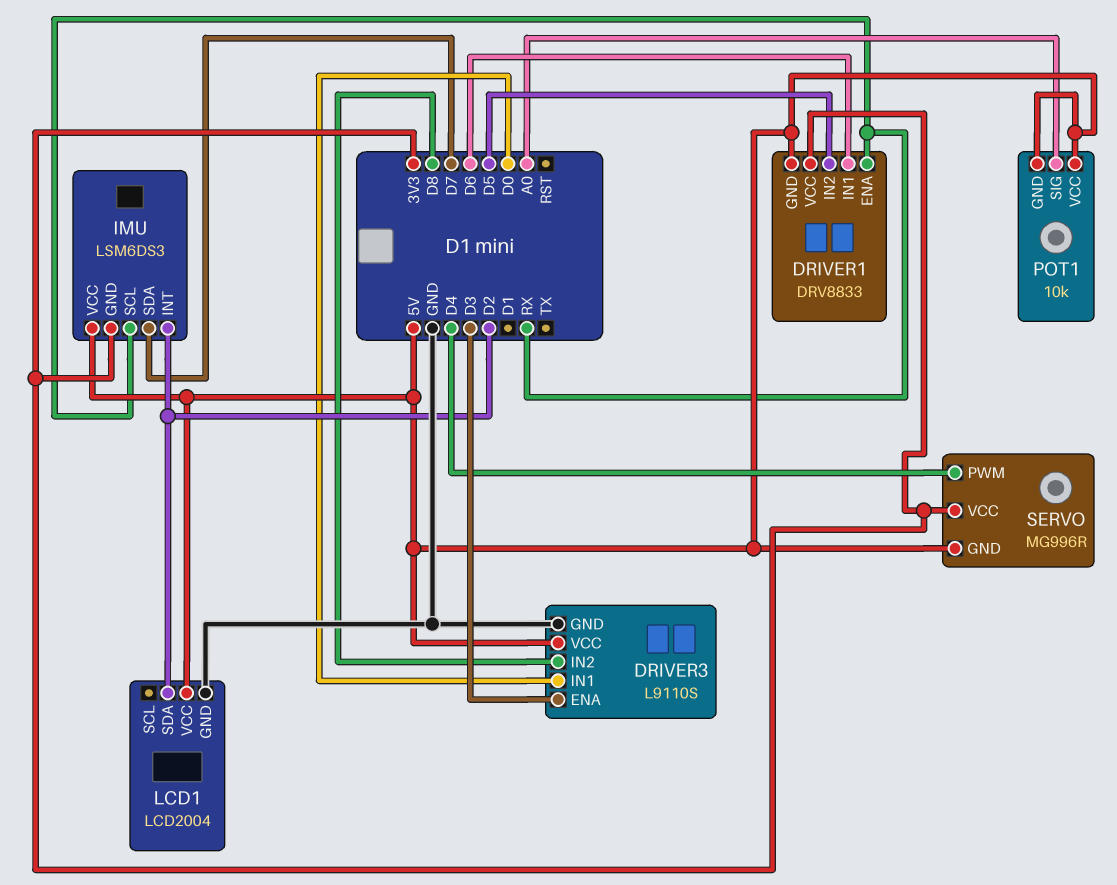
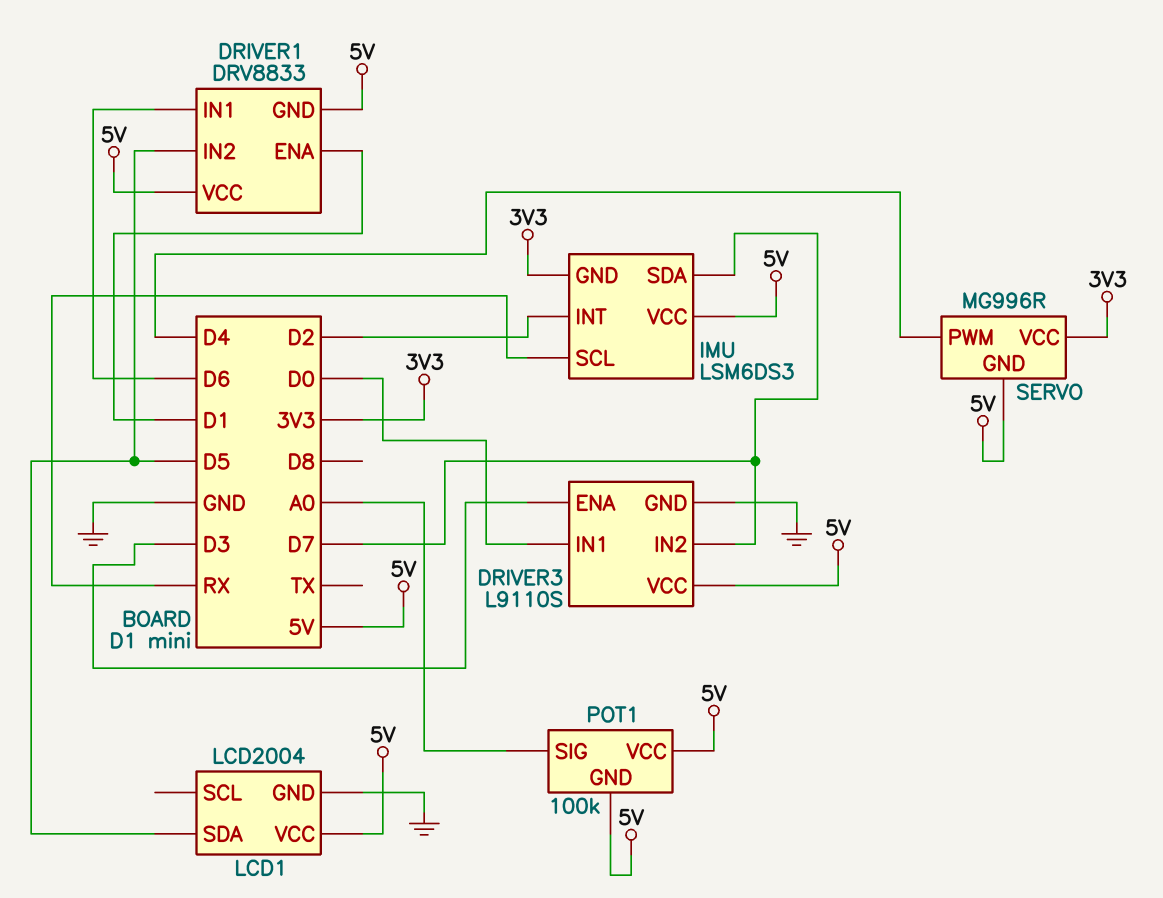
DRIVER1 pin ENA: RX -> D1
DRIVER1 pin VCC: 3V3 -> 5V
DRIVER3 pin IN2: D8 -> D7
LCD1 pin SDA: D2 -> D5
POT1: 10k -> 100k

